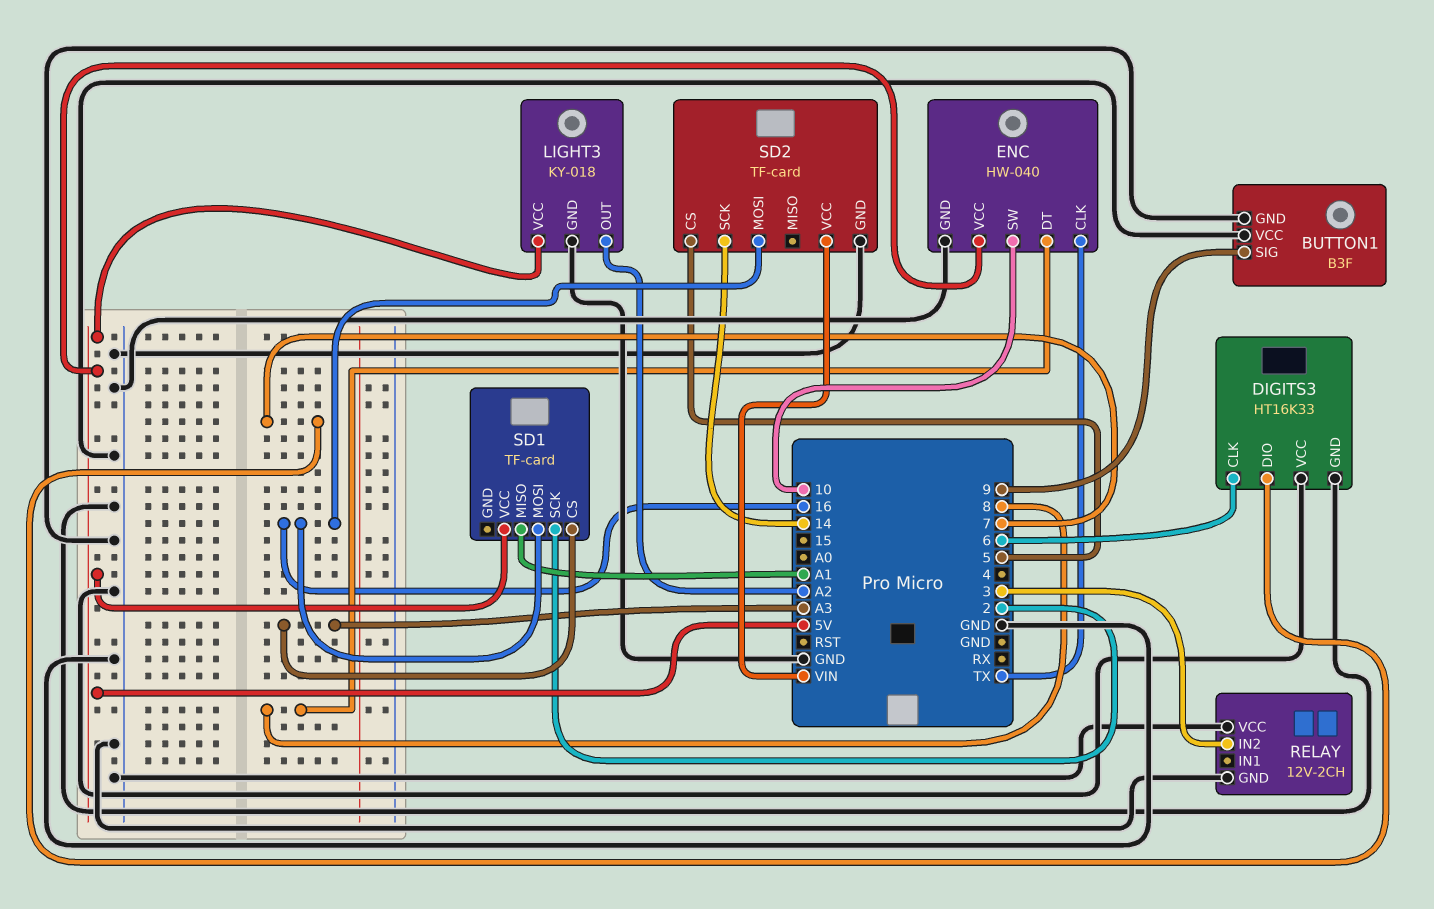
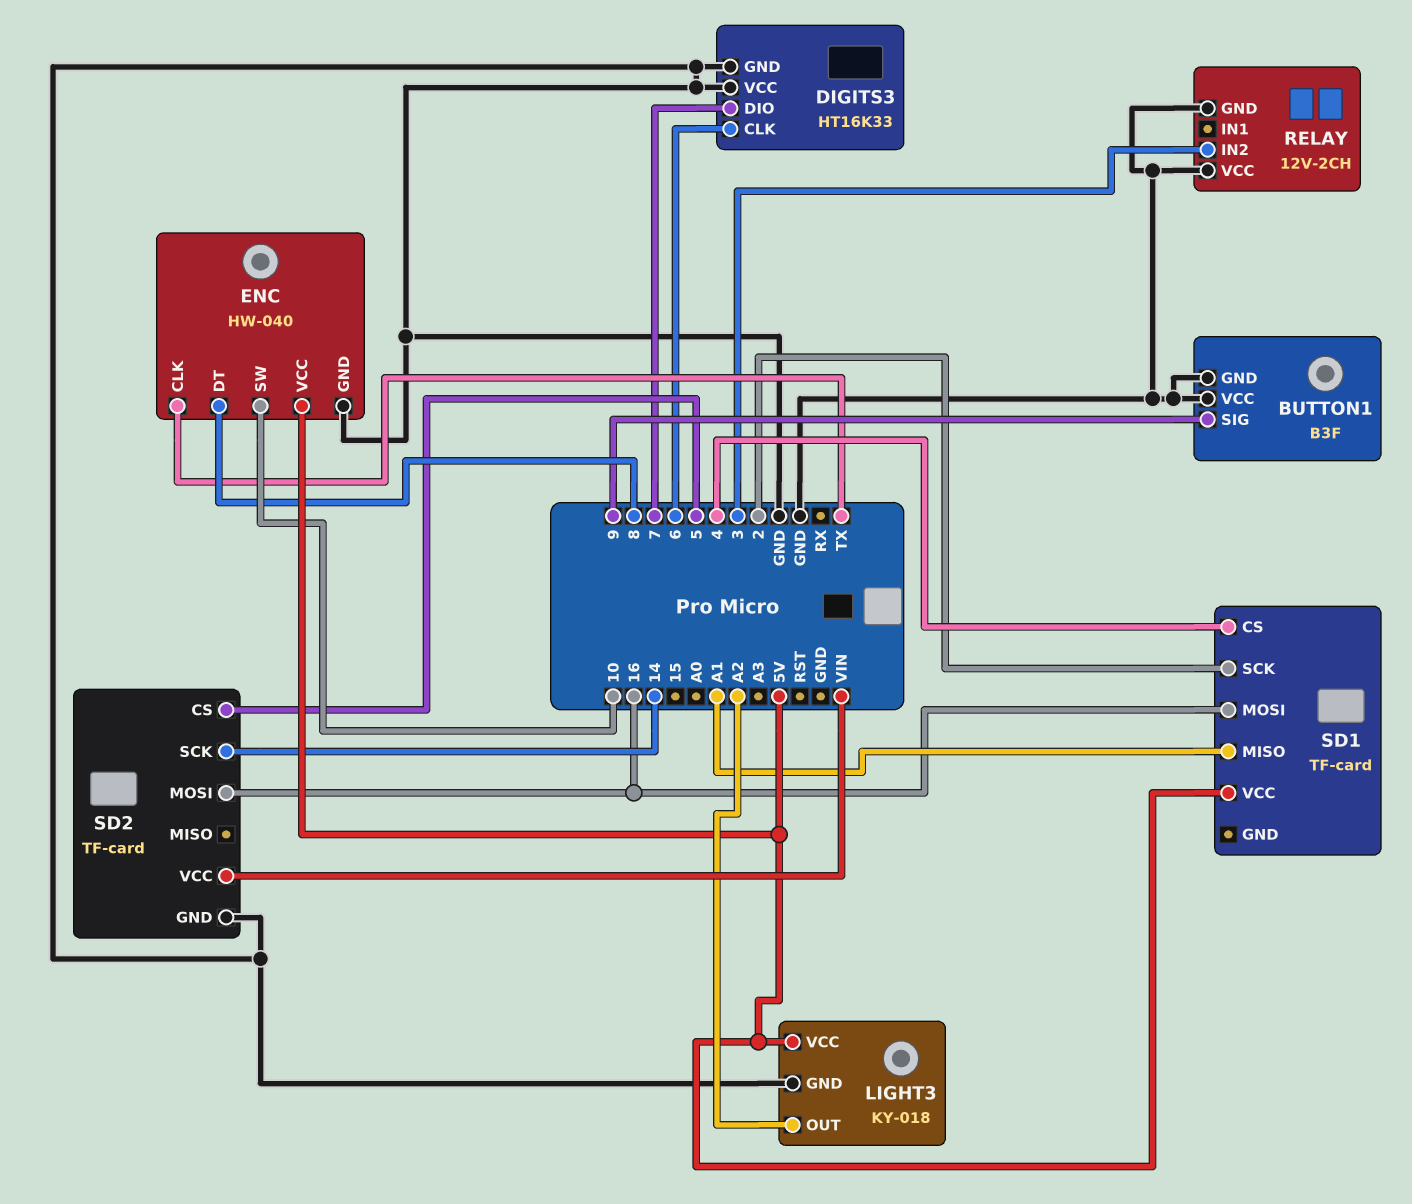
SD1 pin CS: A3 -> 4

